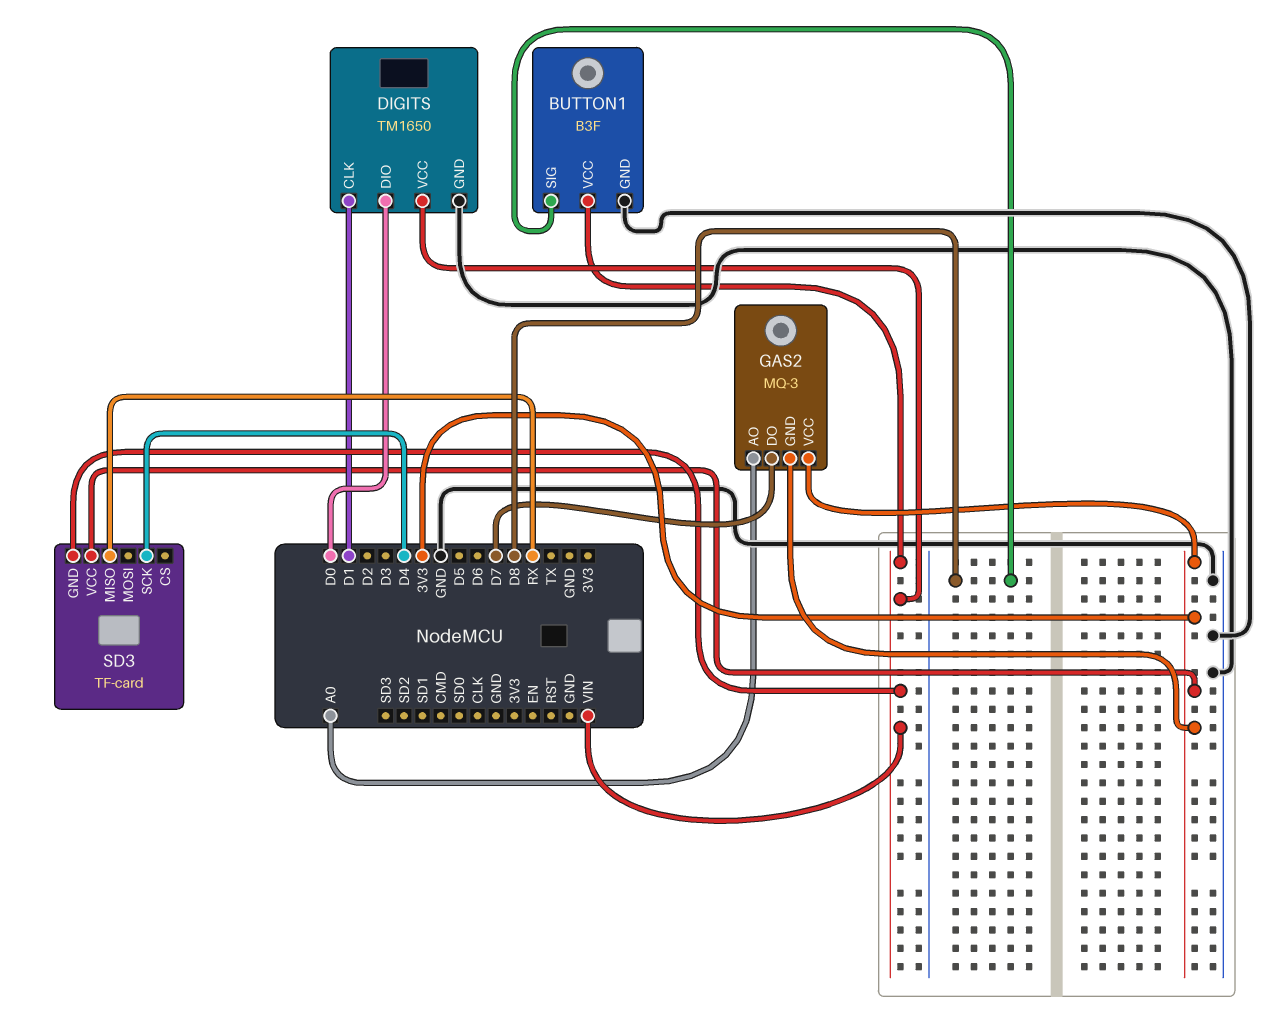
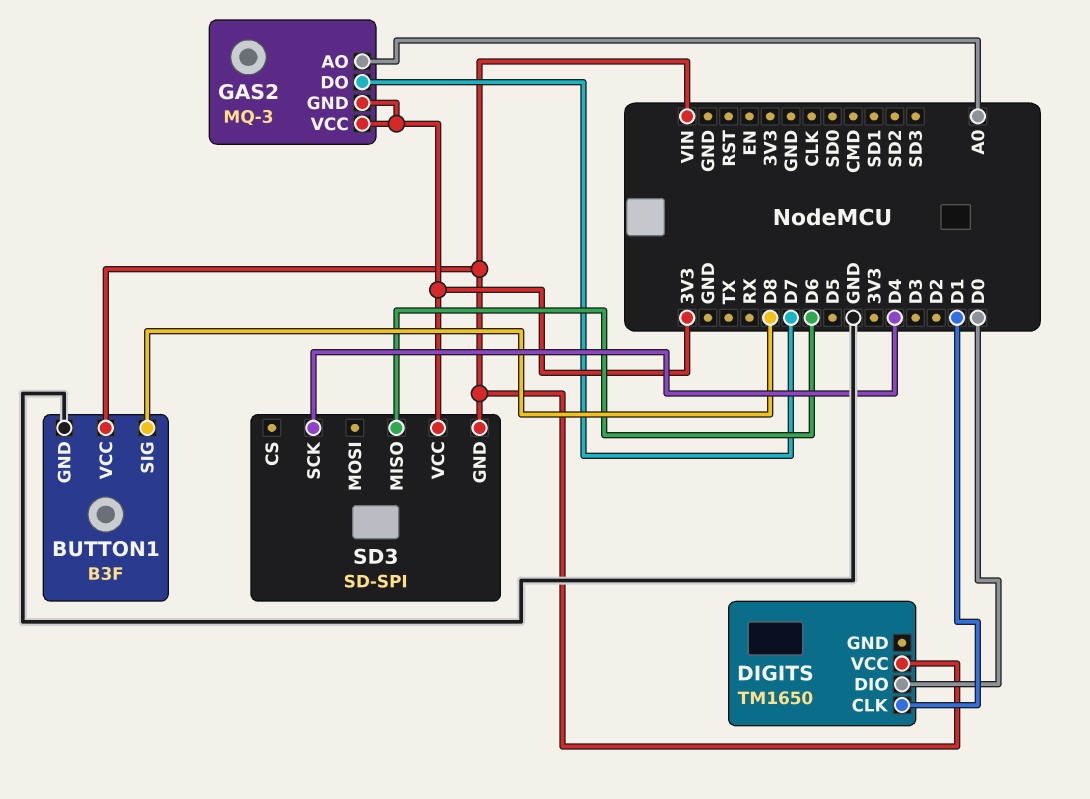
DIGITS pin GND: GND -> none
SD3: TF-card -> SD-SPI
SD3 pin MISO: RX -> D6

